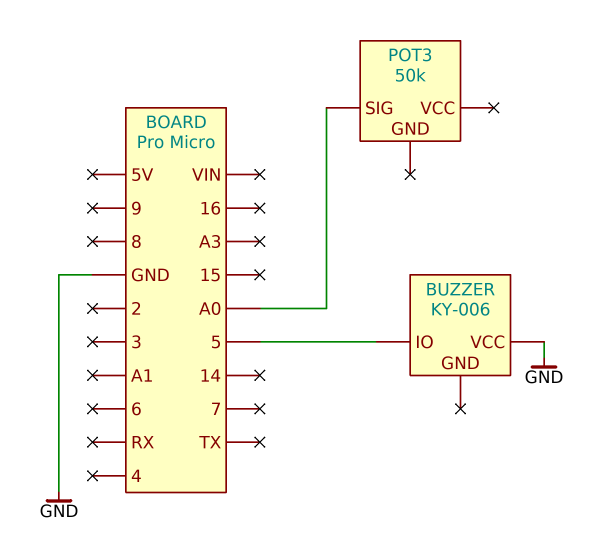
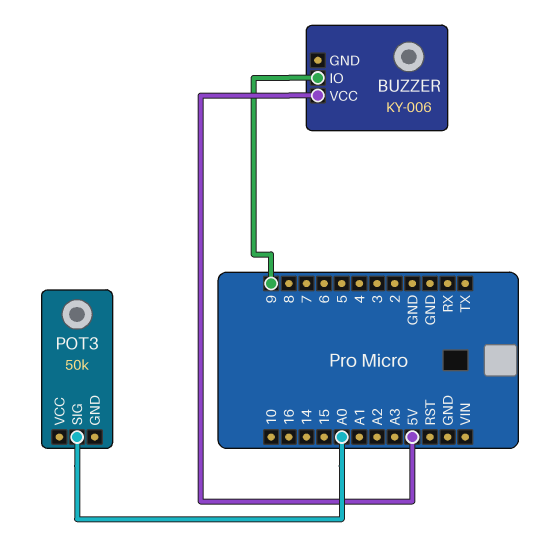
BUZZER pin IO: 5 -> 9
BUZZER pin VCC: GND -> 5V

